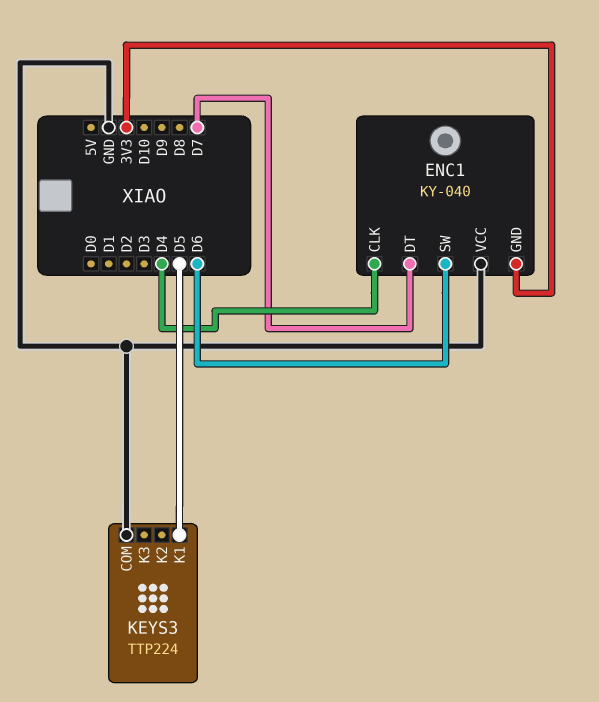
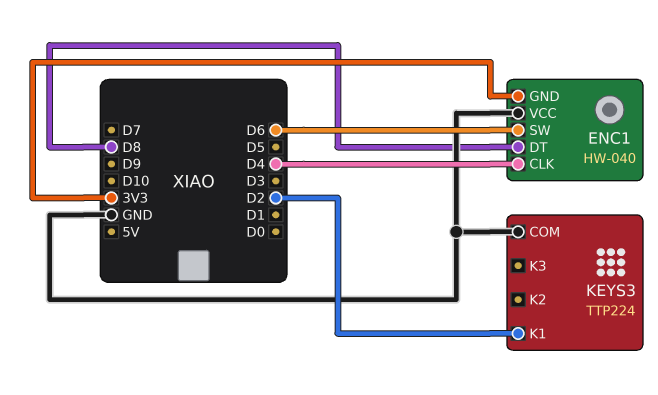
ENC1: KY-040 -> HW-040
ENC1 pin DT: D7 -> D8
KEYS3 pin K1: D5 -> D2

